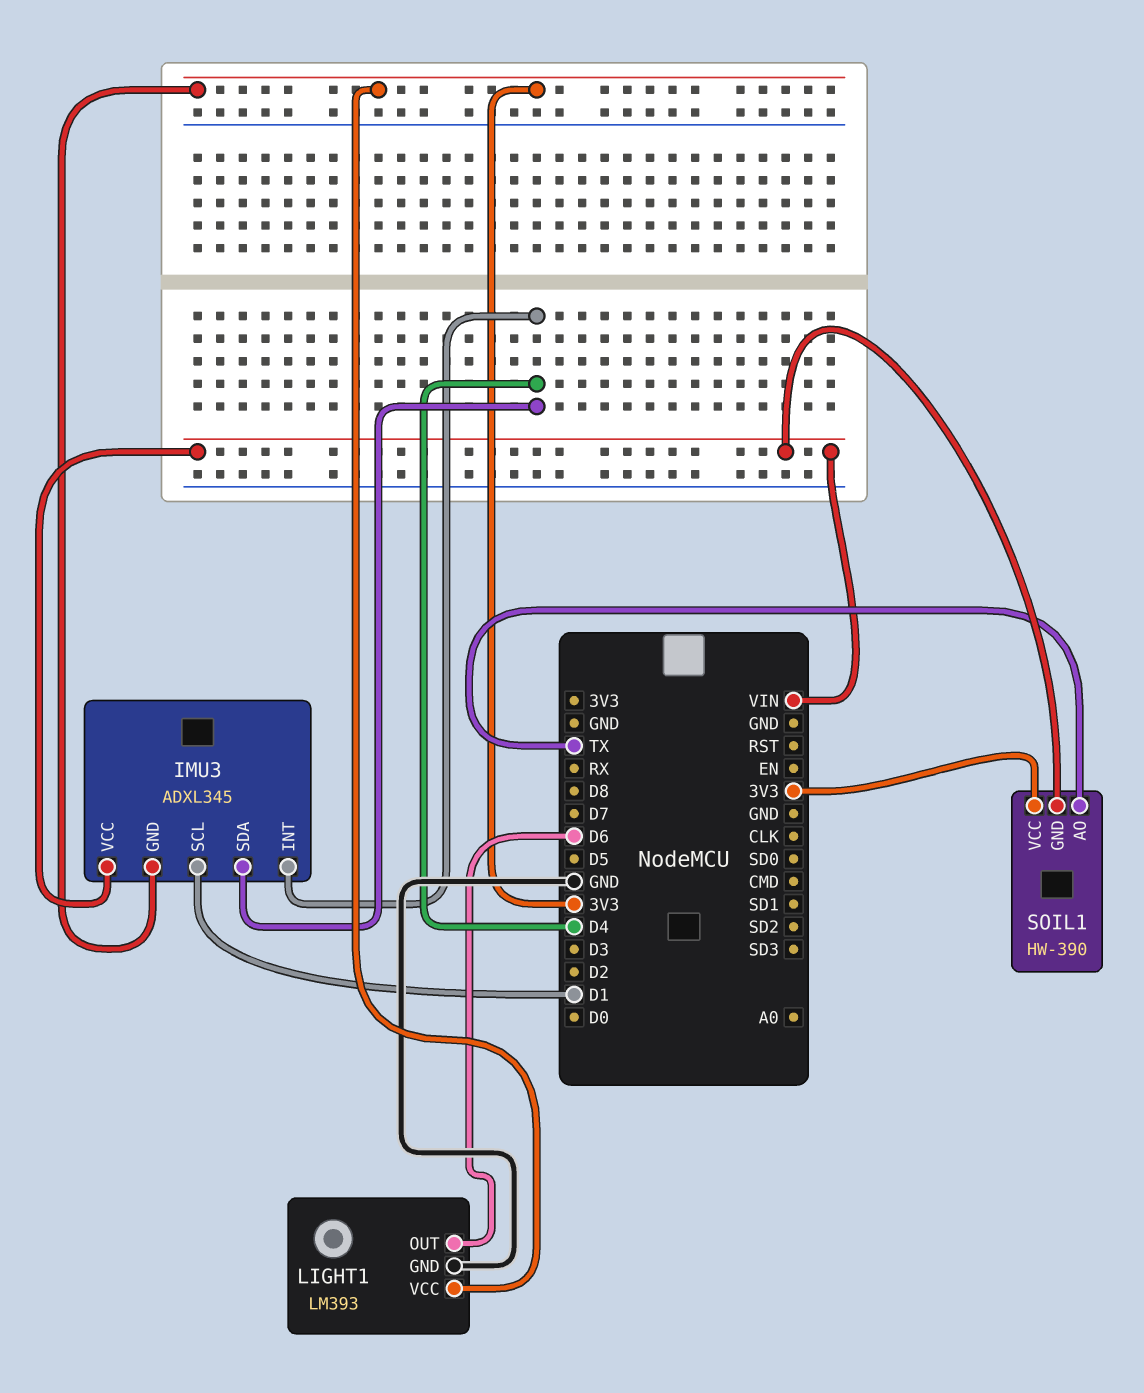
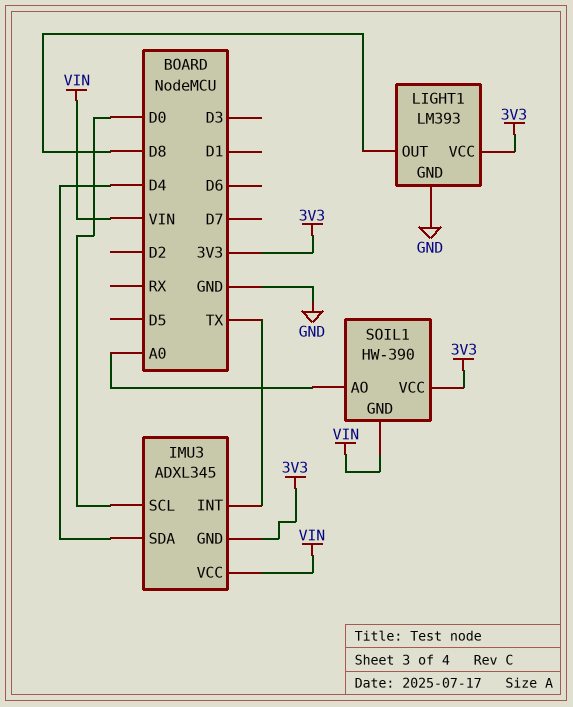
IMU3 pin INT: D4 -> TX
IMU3 pin SCL: D1 -> D0
LIGHT1 pin OUT: D6 -> D8
SOIL1 pin AO: TX -> A0

